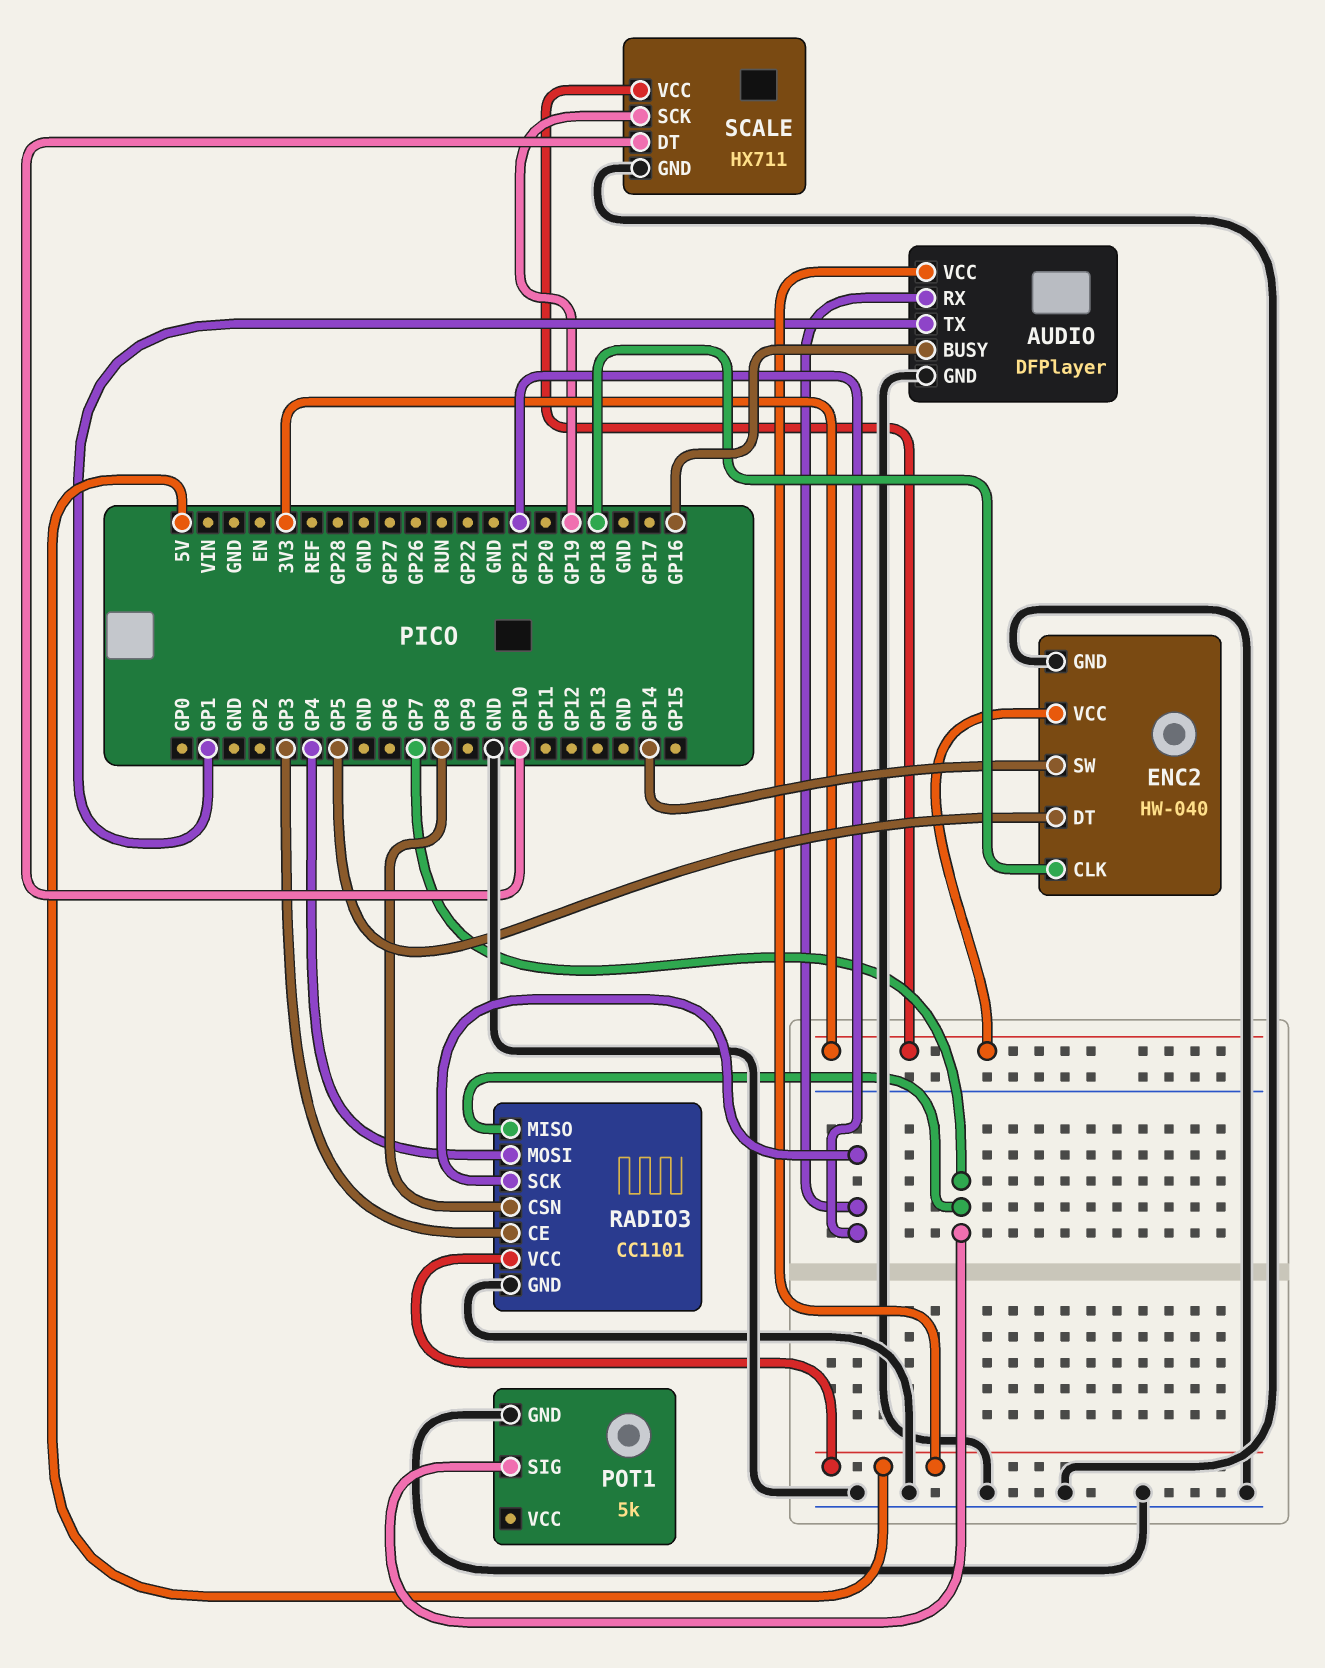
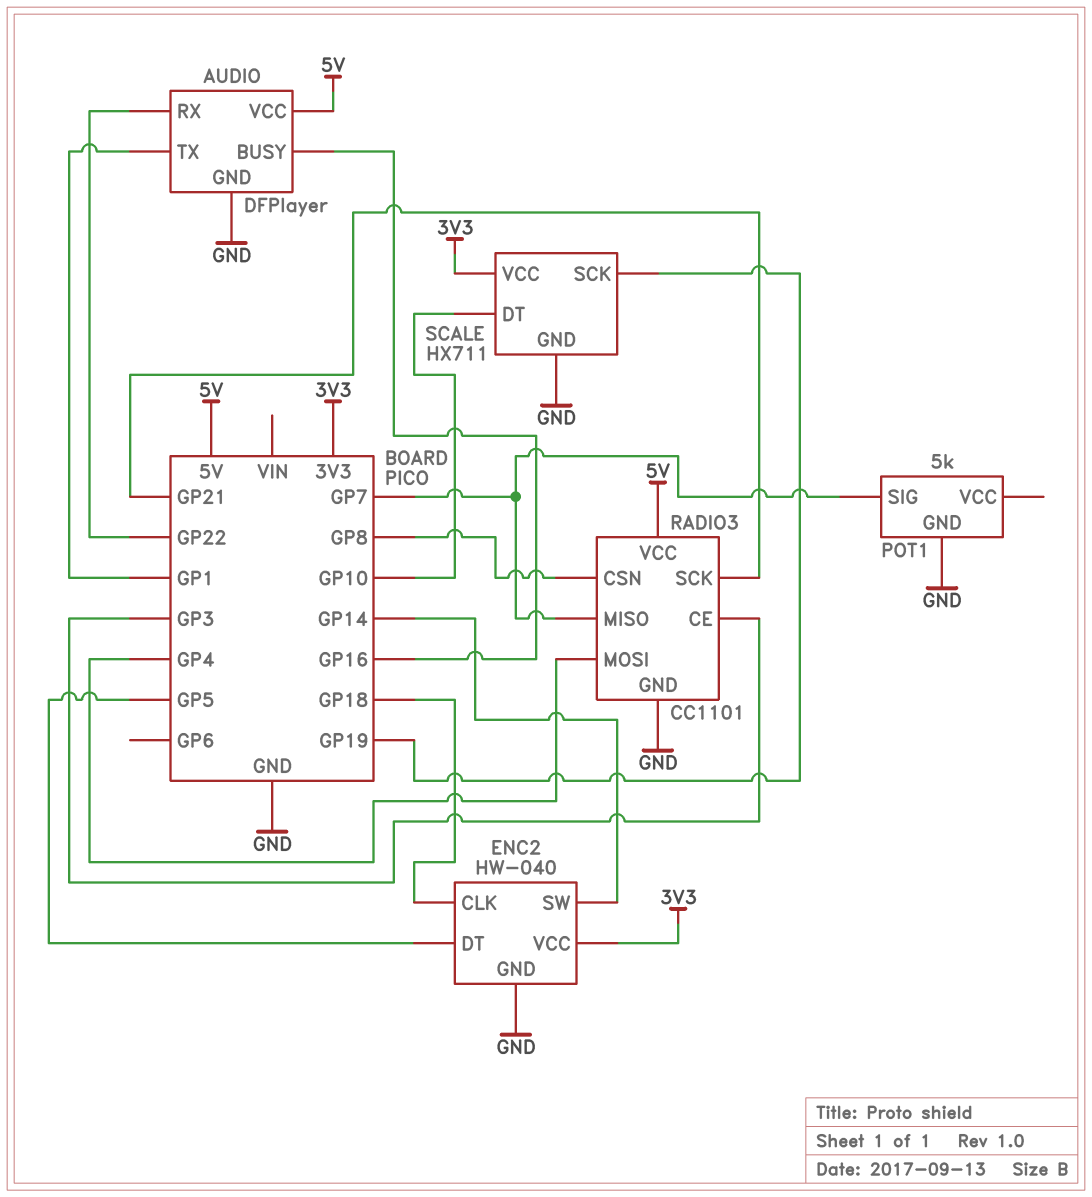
AUDIO pin RX: GP21 -> GP22

